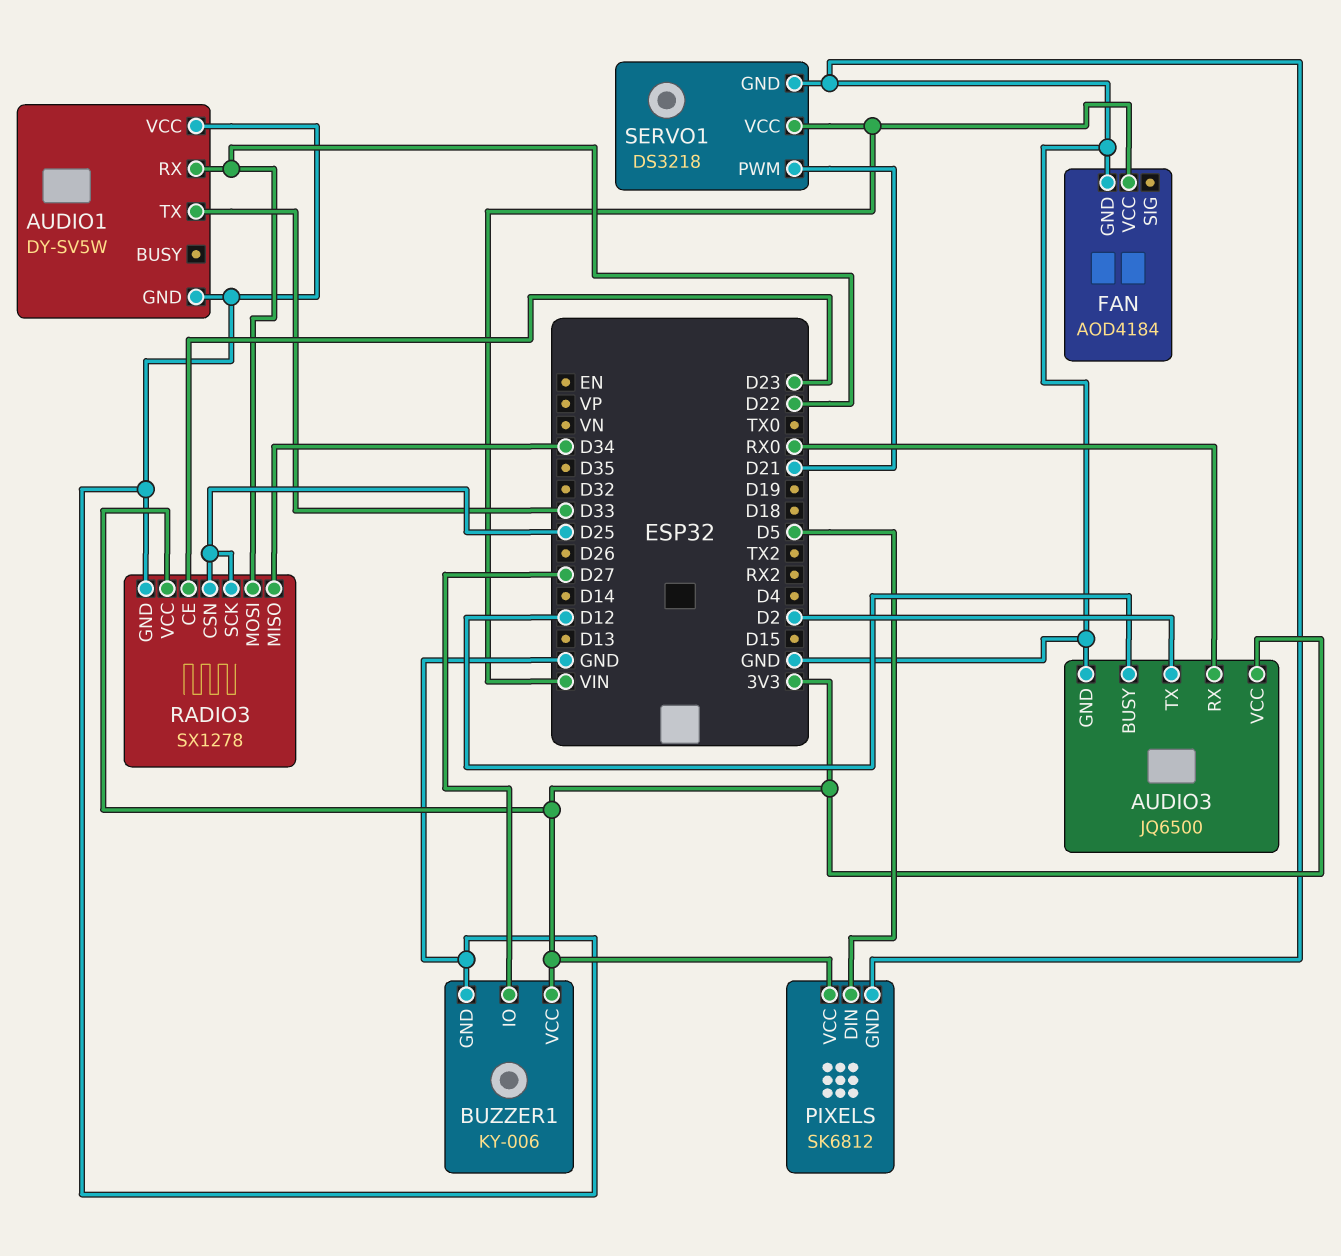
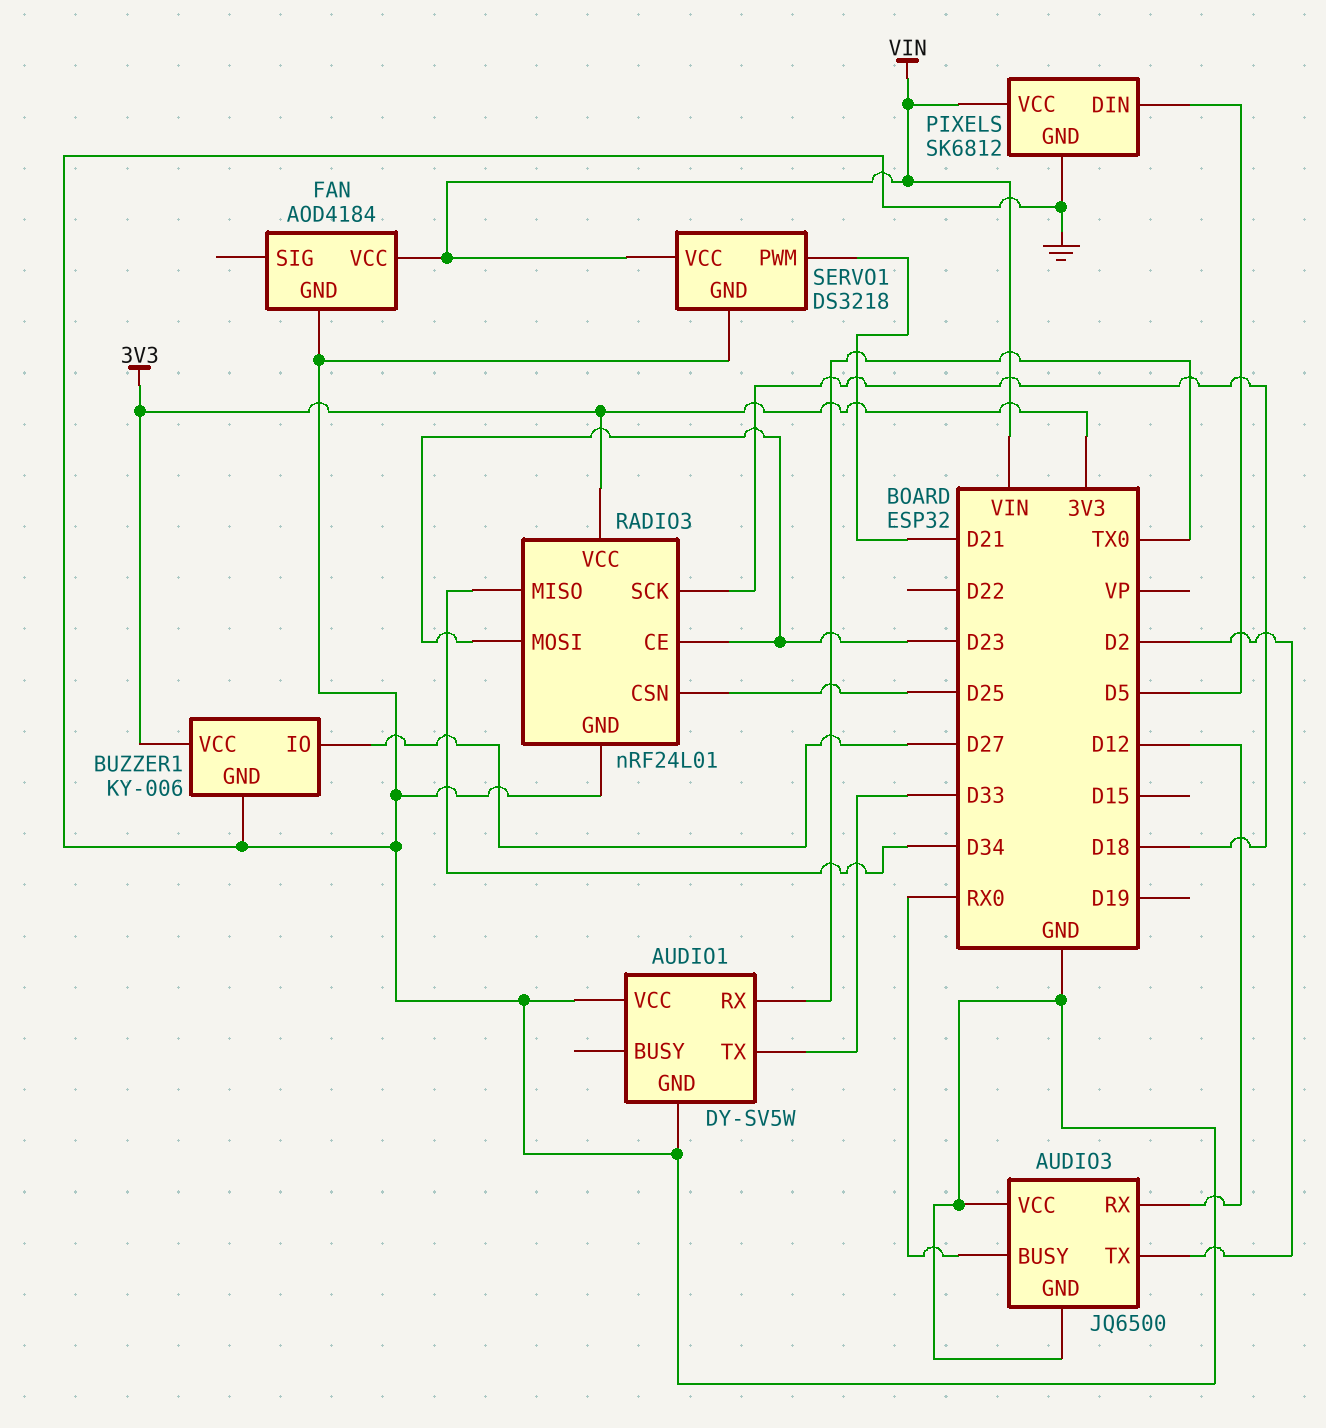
AUDIO1 pin RX: D22 -> TX0
AUDIO3 pin BUSY: D12 -> RX0
AUDIO3 pin RX: RX0 -> D12
AUDIO3 pin VCC: 3V3 -> GND
PIXELS pin VCC: 3V3 -> VIN
RADIO3: SX1278 -> nRF24L01
RADIO3 pin MOSI: D22 -> D23
RADIO3 pin SCK: D25 -> D18

